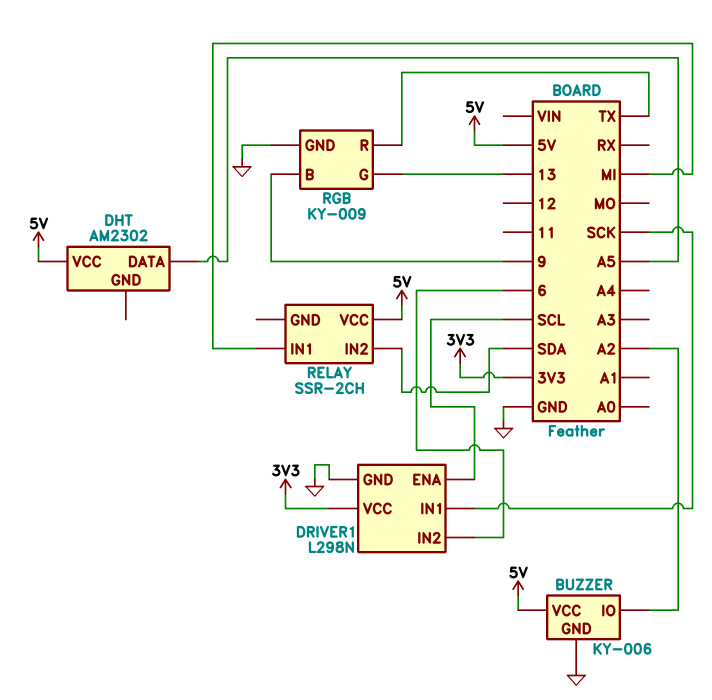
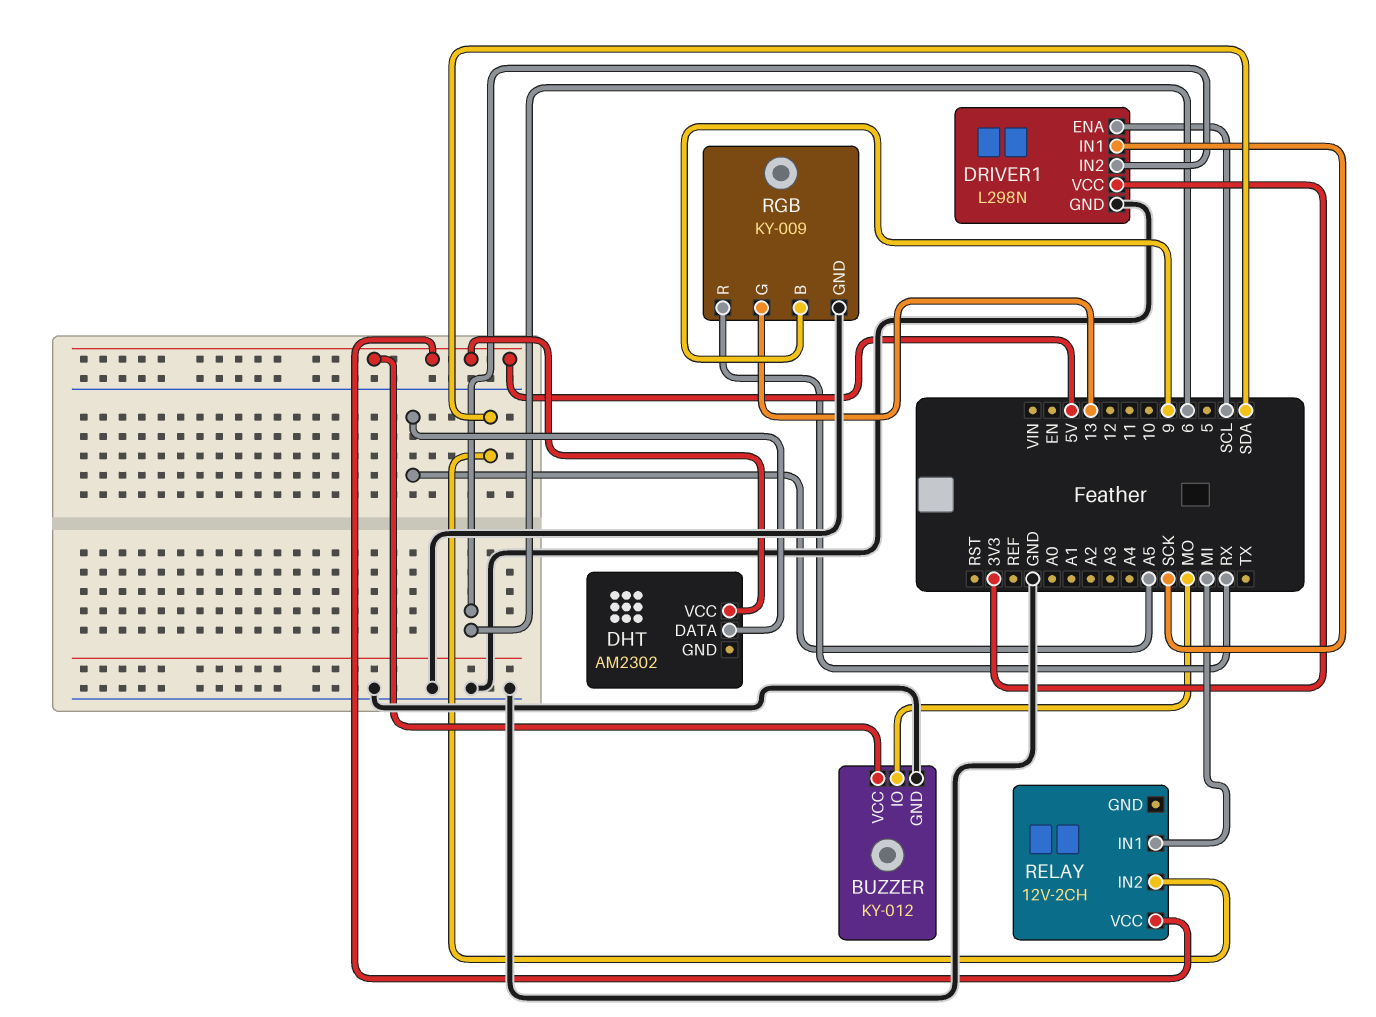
BUZZER: KY-006 -> KY-012
BUZZER pin IO: A2 -> MO
RELAY: SSR-2CH -> 12V-2CH
RGB pin R: TX -> RX

